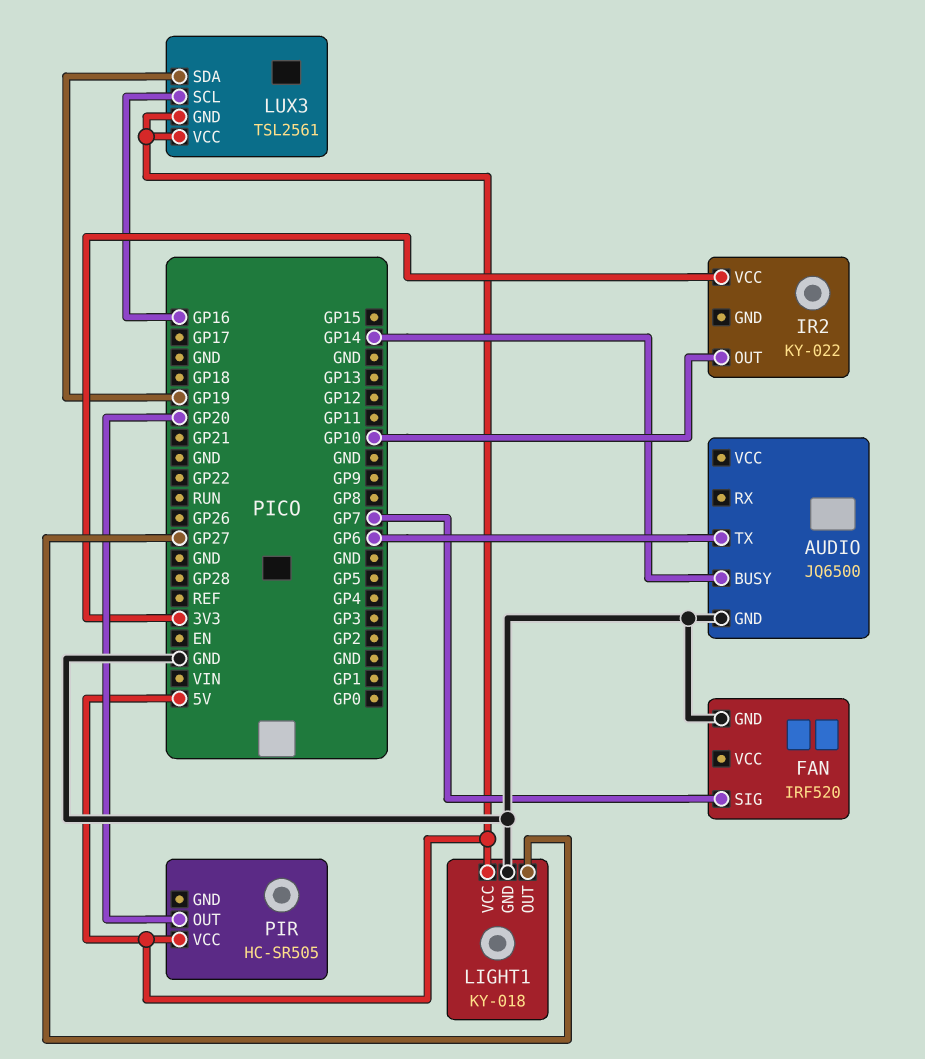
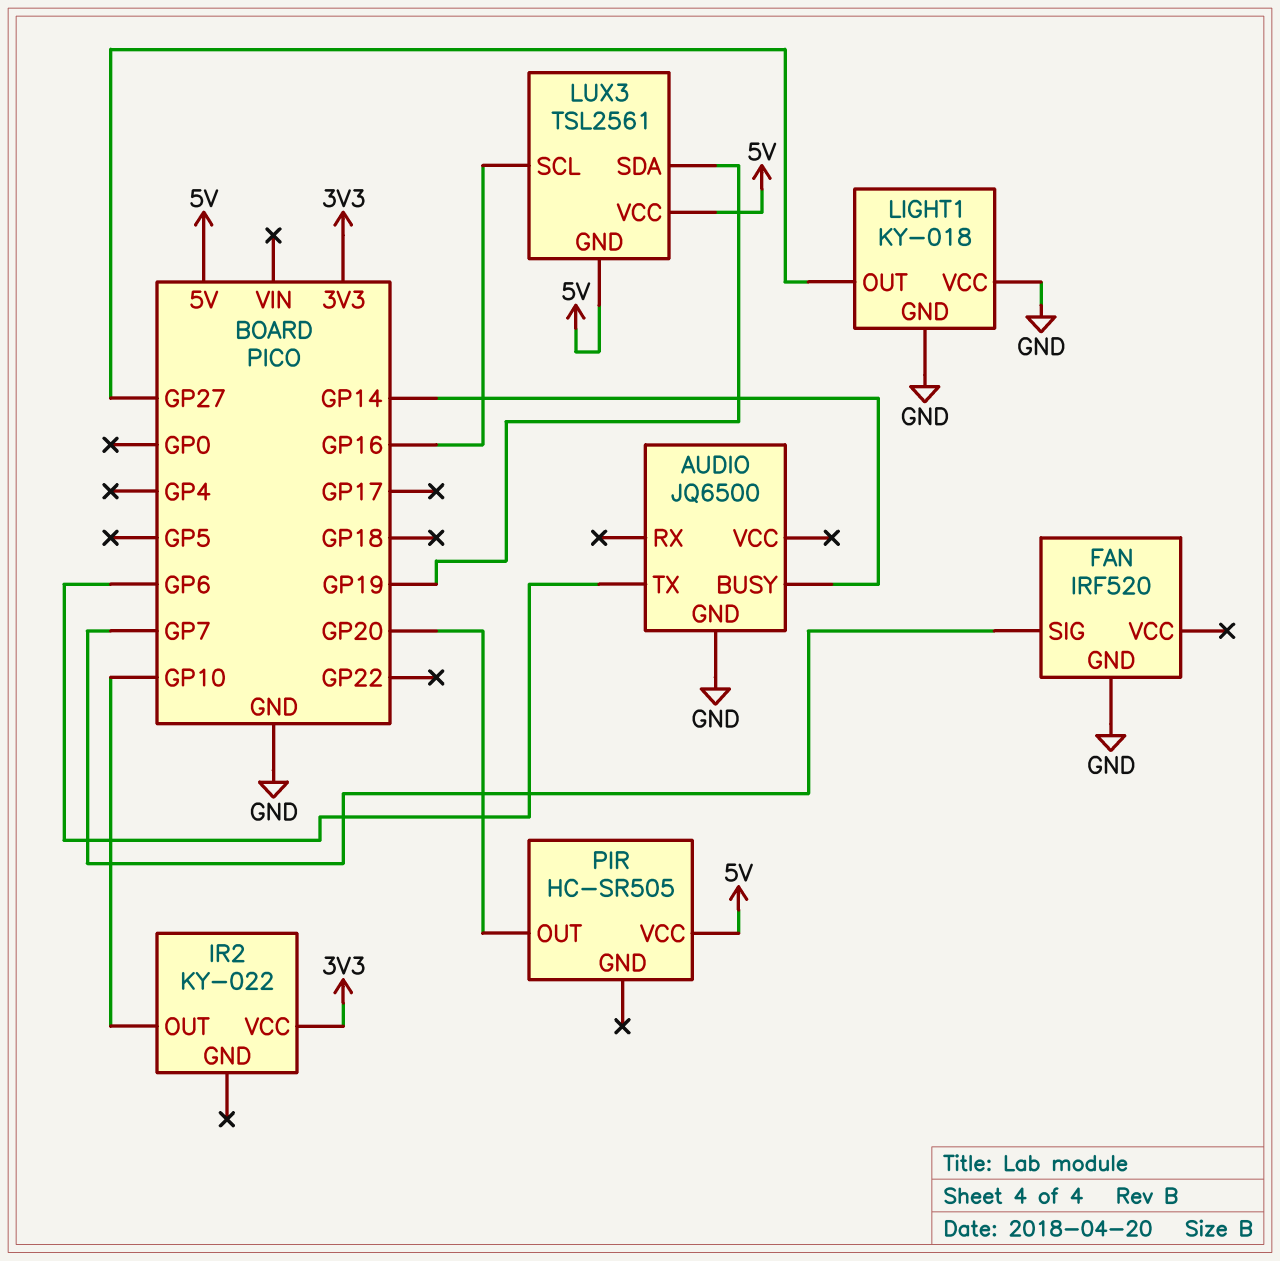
LIGHT1 pin VCC: 5V -> GND

